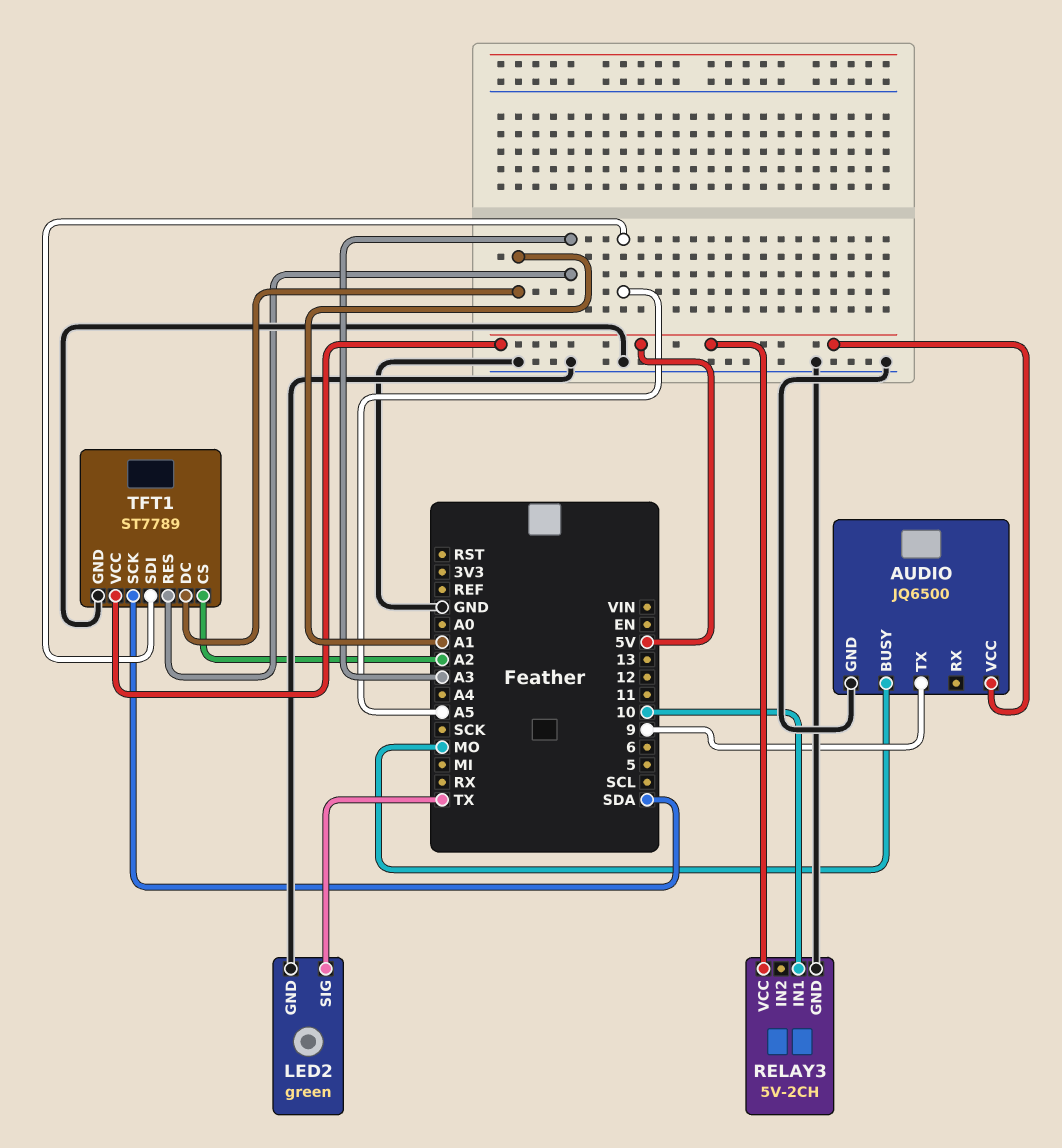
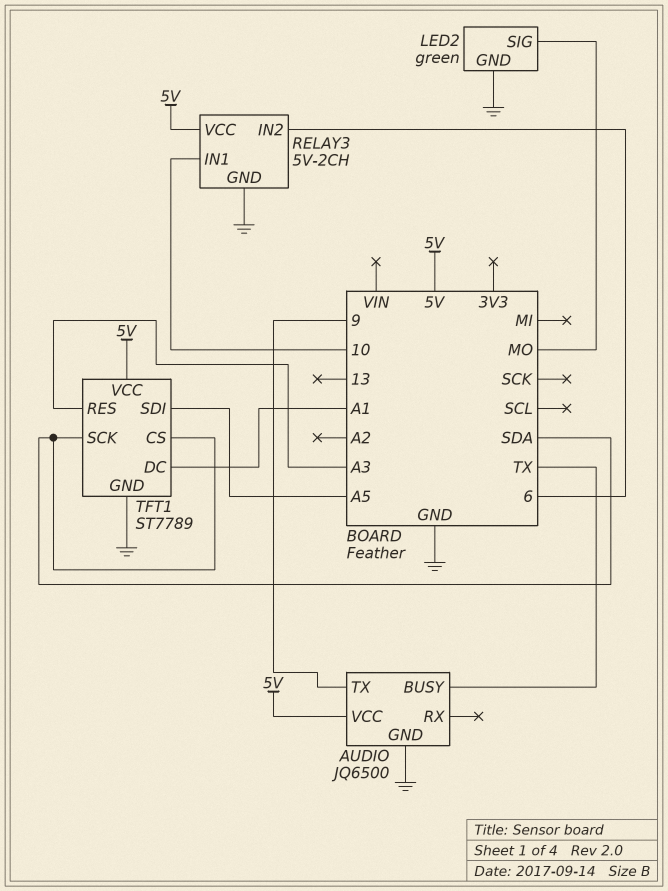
AUDIO pin BUSY: MO -> TX
LED2 pin SIG: TX -> MO
RELAY3 pin IN2: none -> 6
TFT1 pin CS: A2 -> SDA

